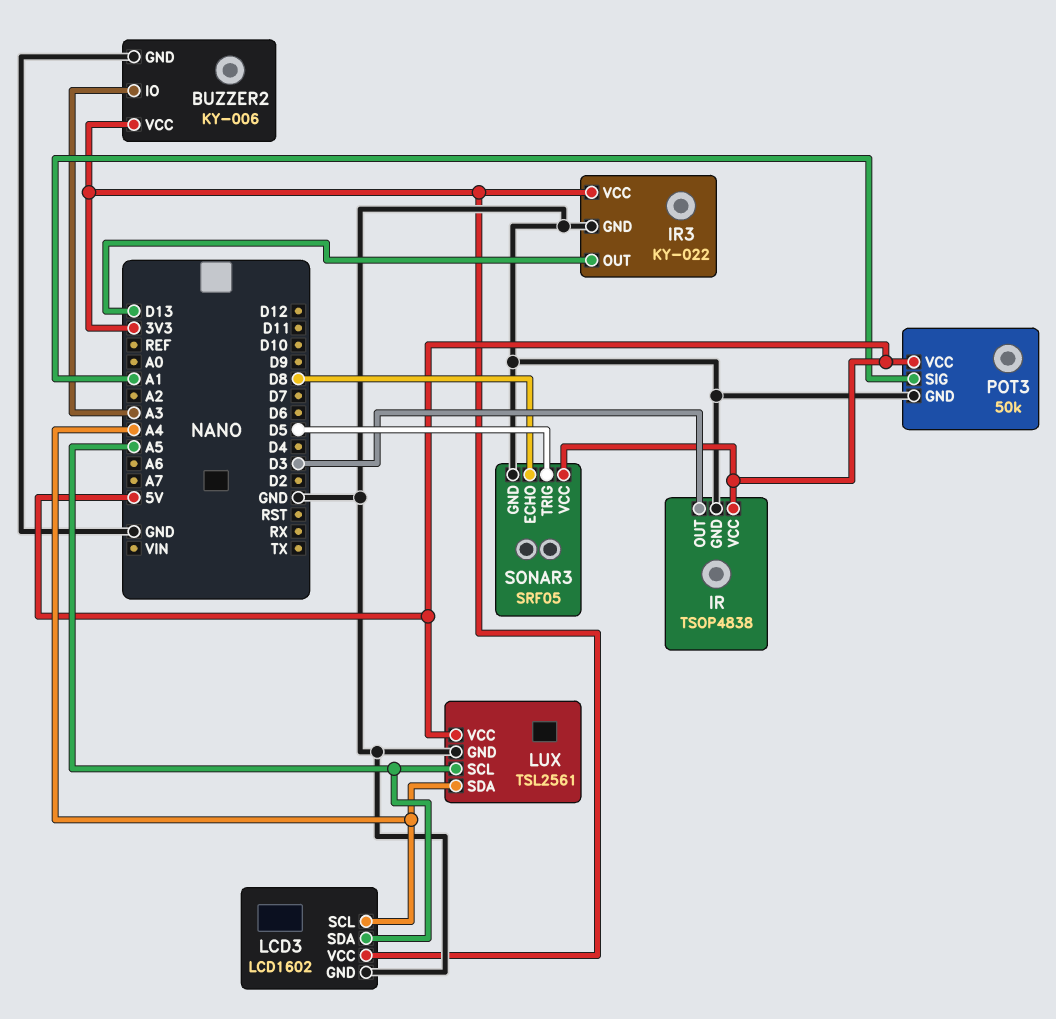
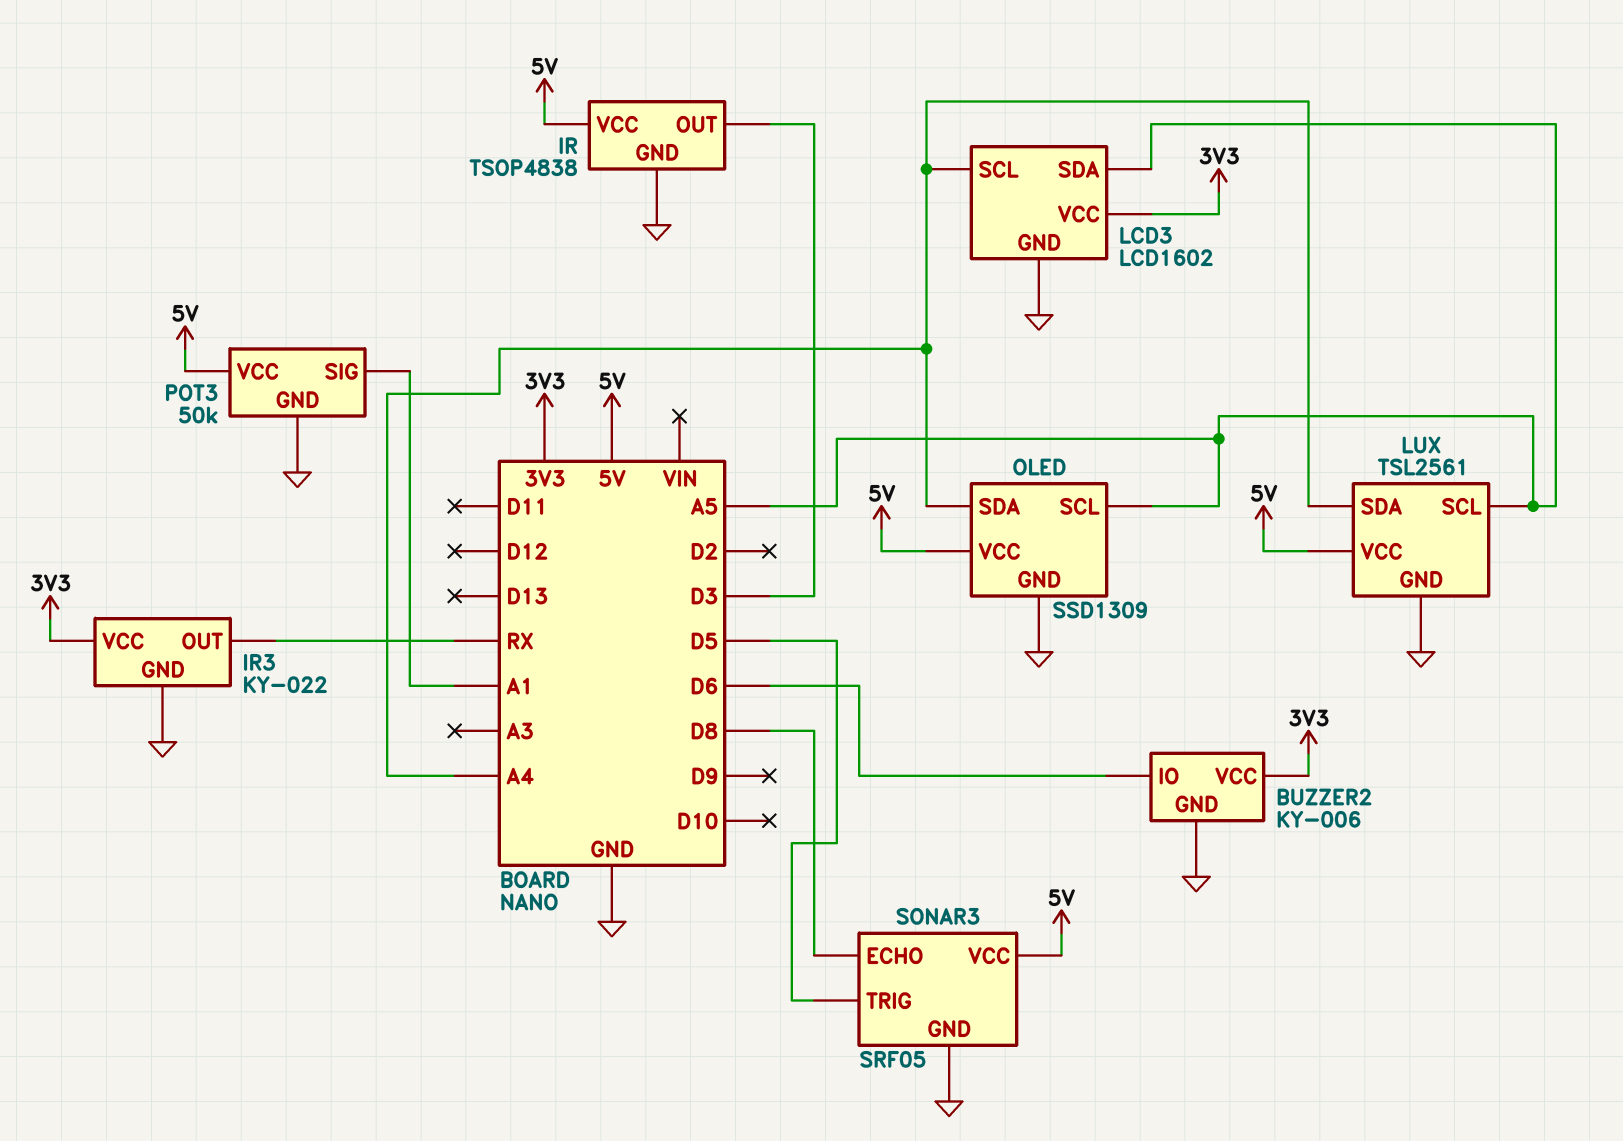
BUZZER2 pin IO: A3 -> D6
IR3 pin OUT: D13 -> RX
OLED: none -> SSD1309
OLED pin GND: none -> GND
OLED pin SCL: none -> A5
OLED pin SDA: none -> A4
OLED pin VCC: none -> 5V

